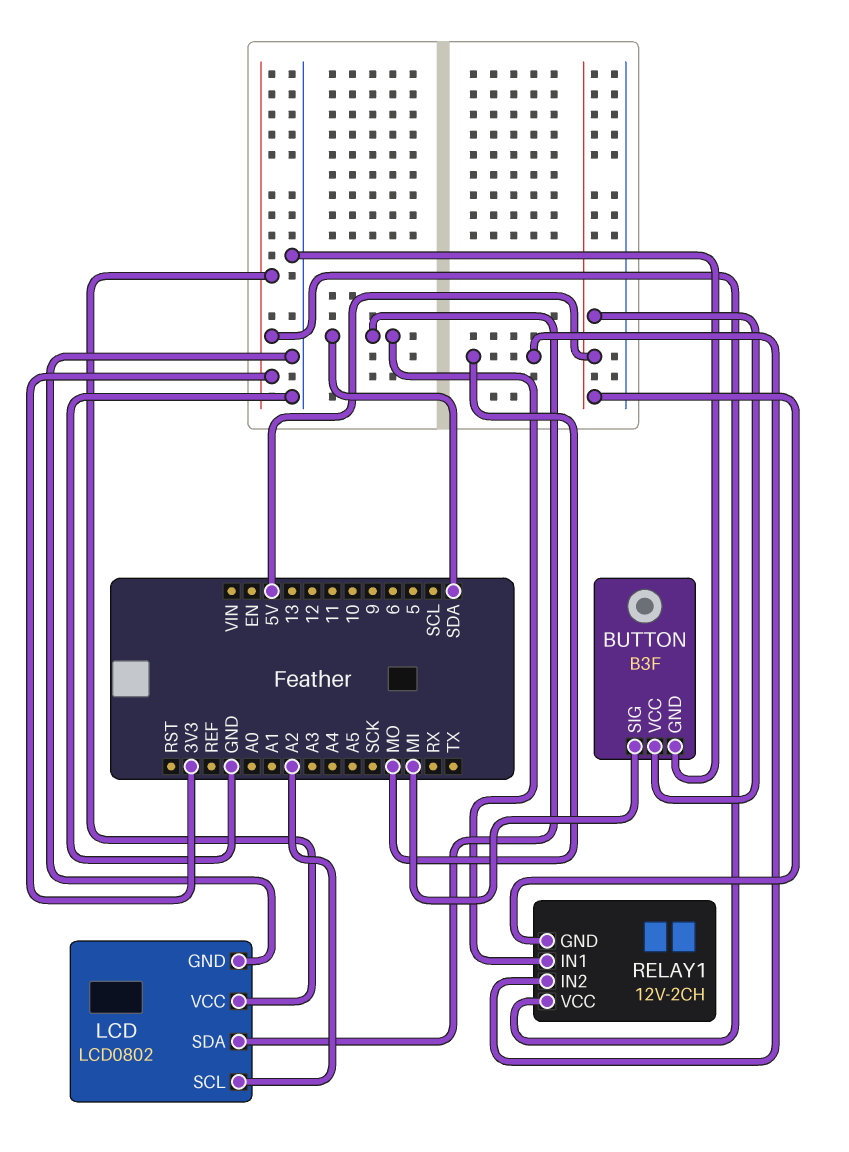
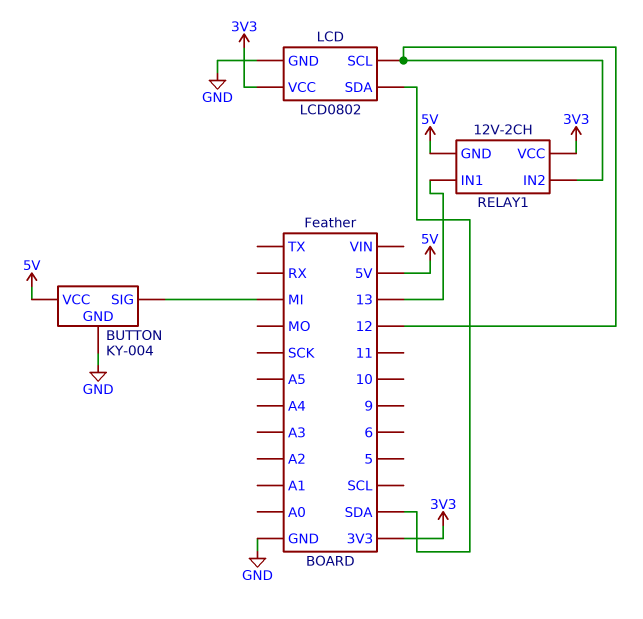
BUTTON: B3F -> KY-004
LCD pin SCL: A2 -> 12
RELAY1 pin IN1: SDA -> 13
RELAY1 pin IN2: MO -> 12

